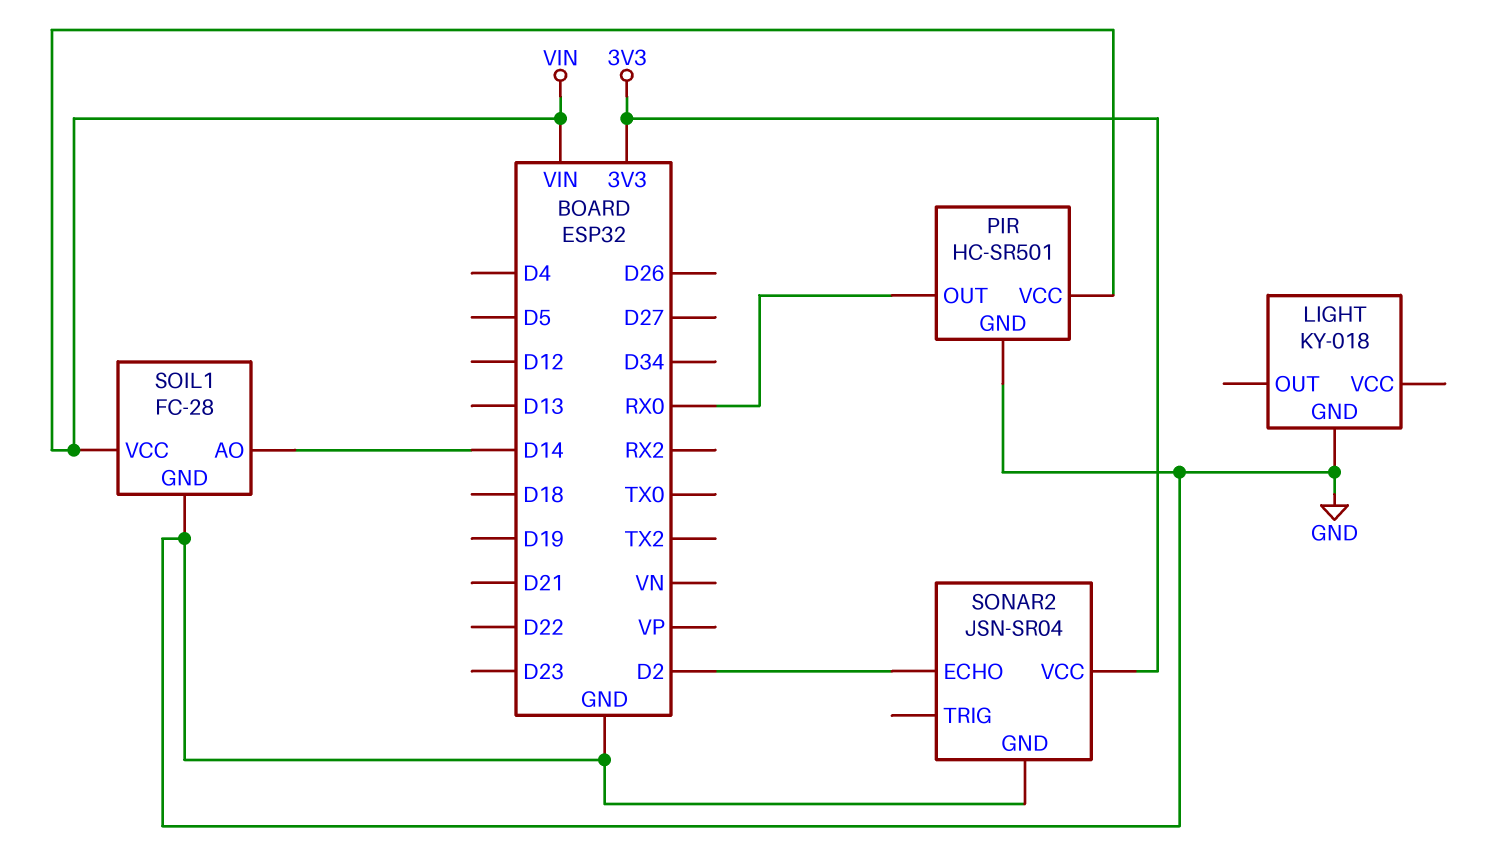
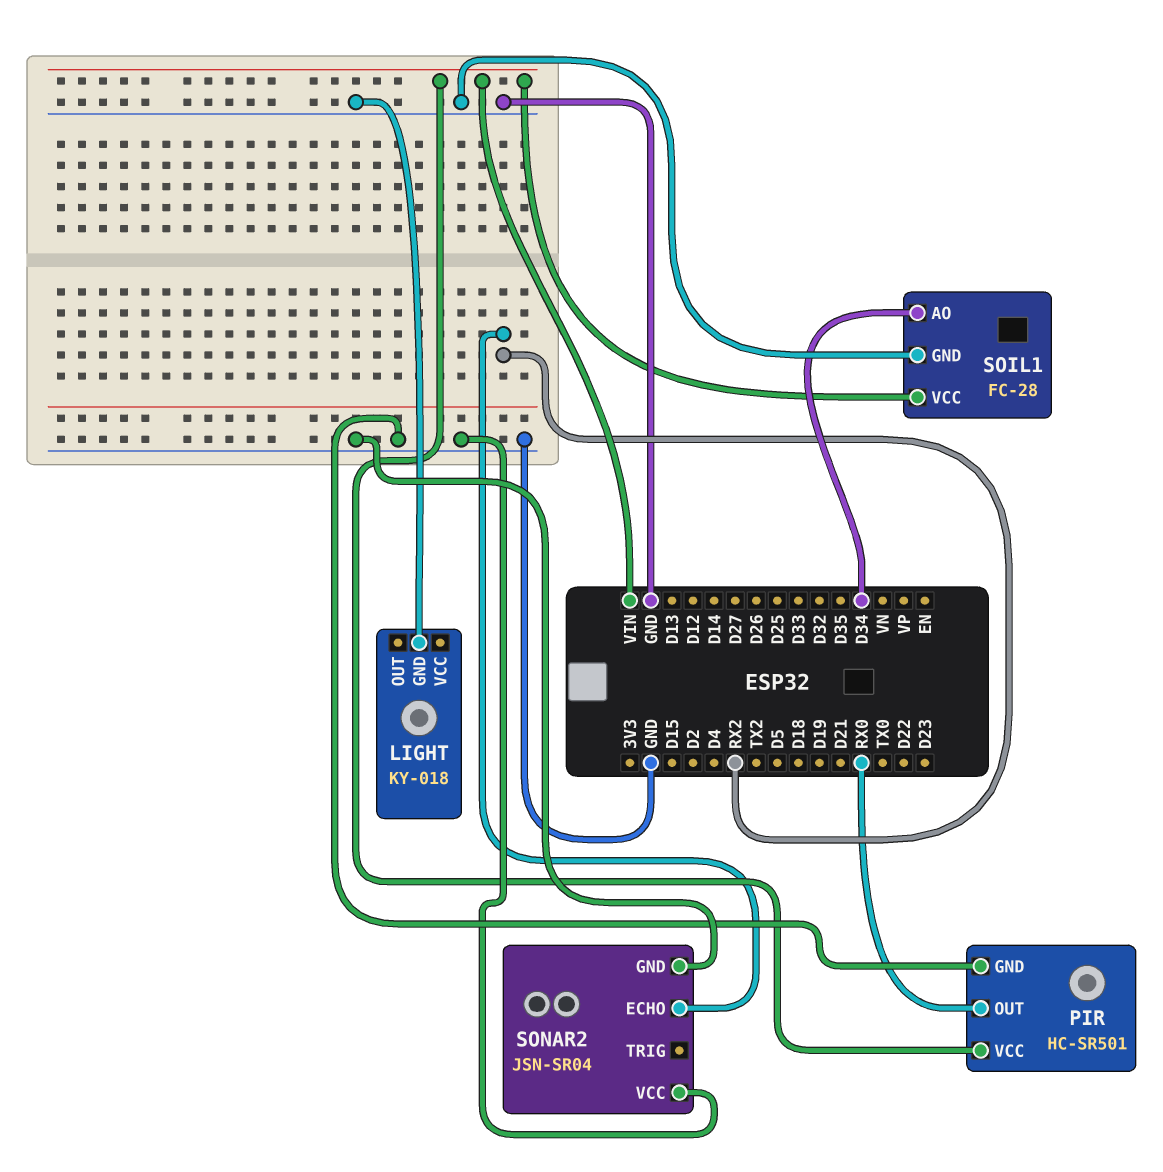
SOIL1 pin AO: D14 -> D34
SONAR2 pin ECHO: D2 -> RX2
SONAR2 pin VCC: 3V3 -> GND

